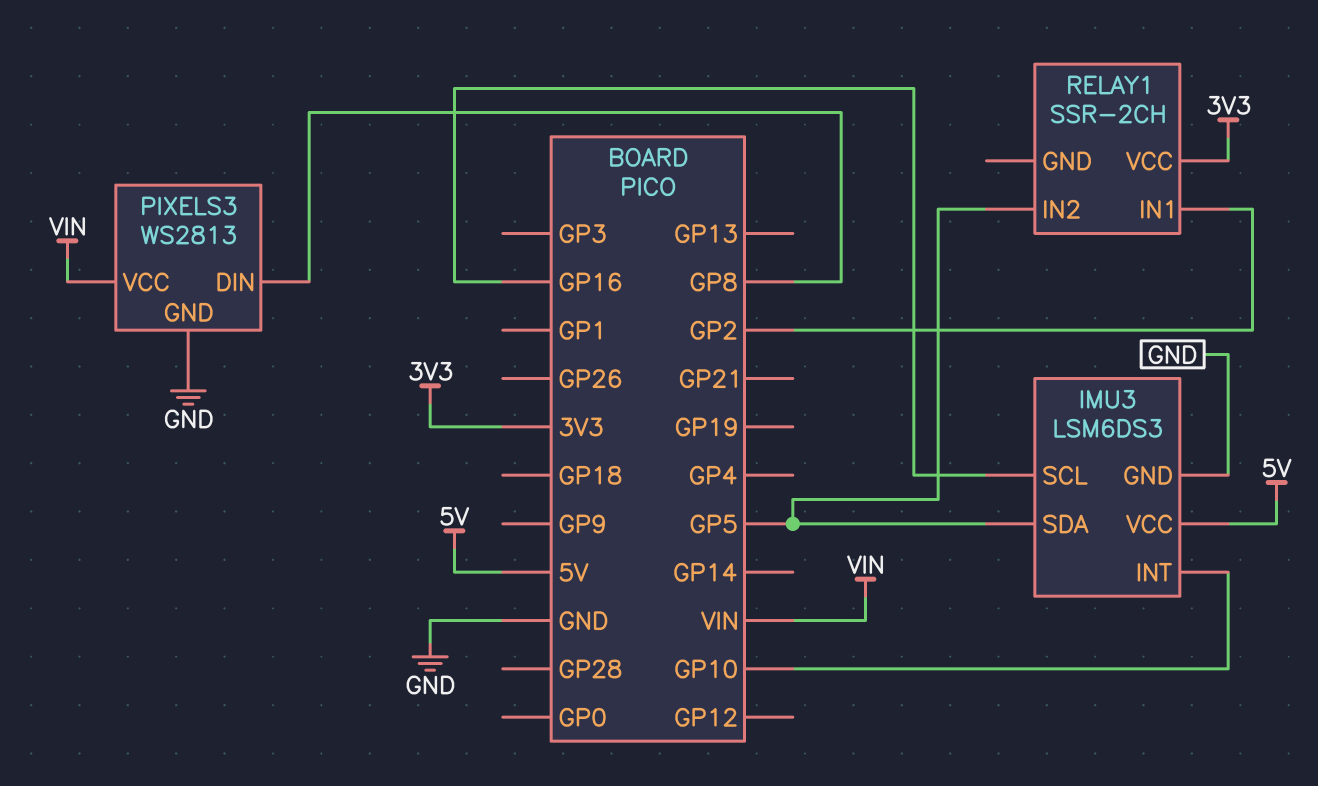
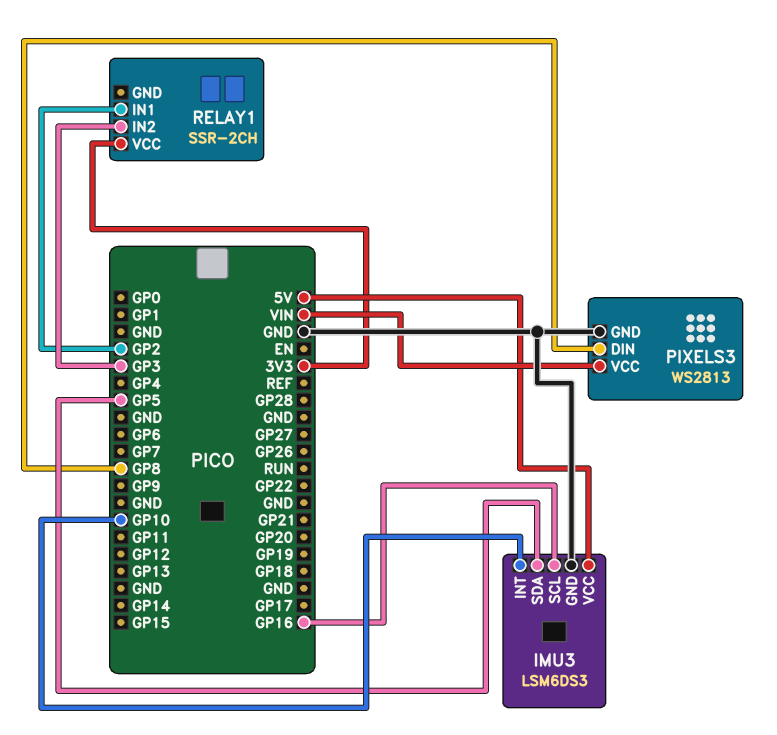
RELAY1 pin IN2: GP5 -> GP3

